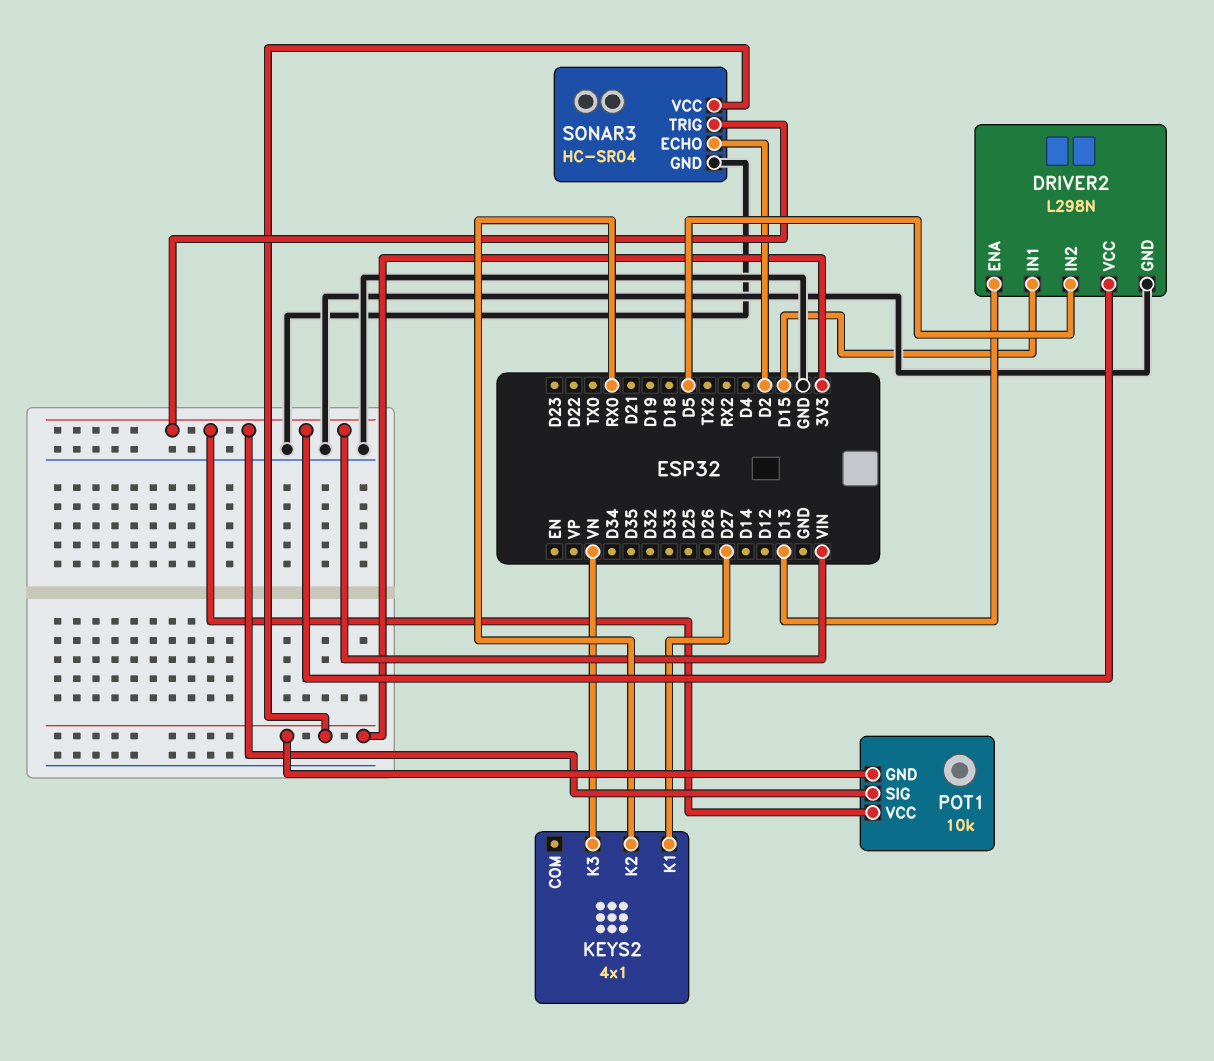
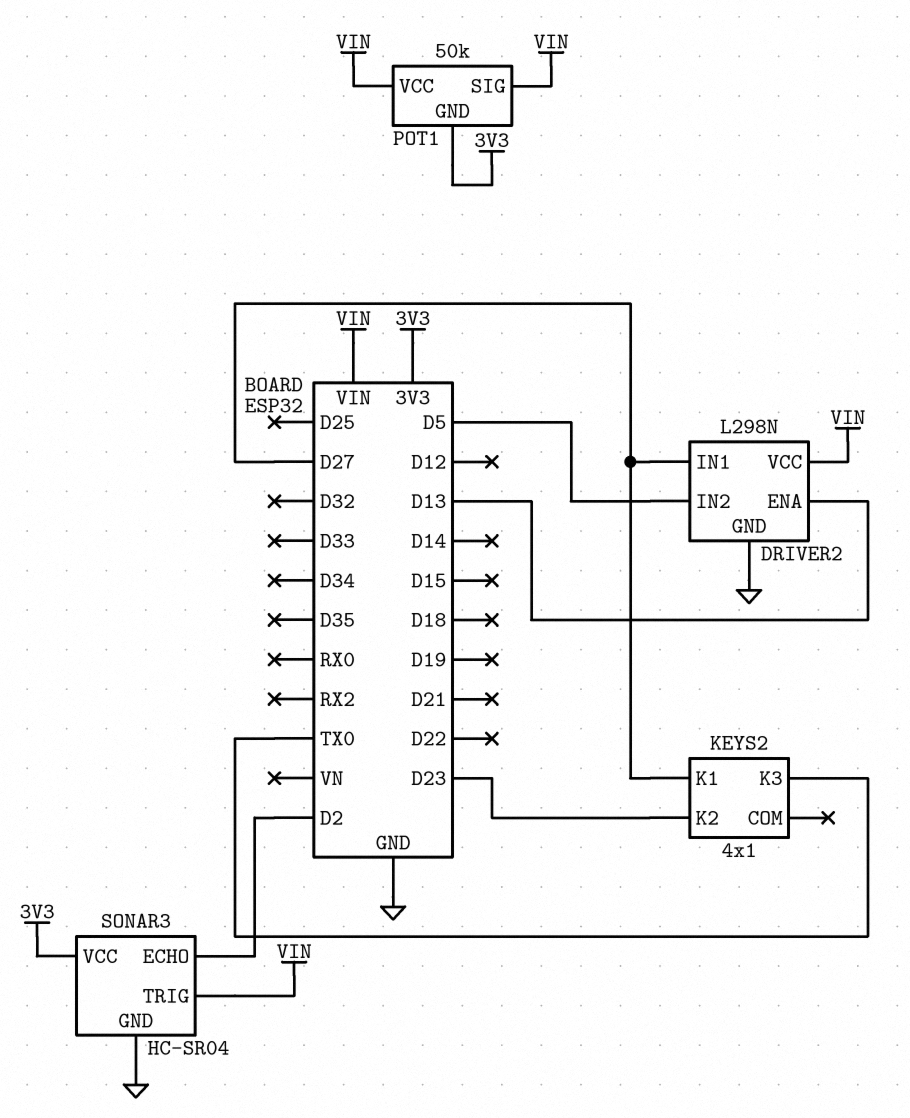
DRIVER2 pin IN1: D15 -> D27
KEYS2 pin K2: RX0 -> D23
KEYS2 pin K3: VN -> TX0
POT1: 10k -> 50k

